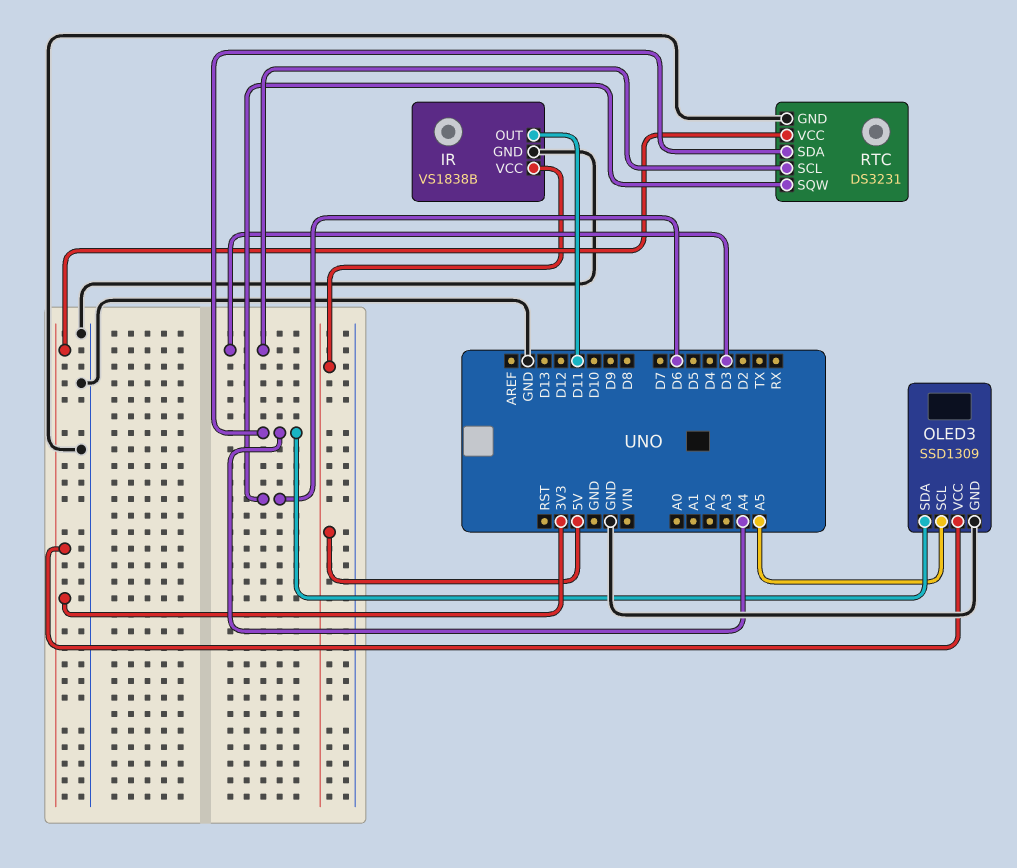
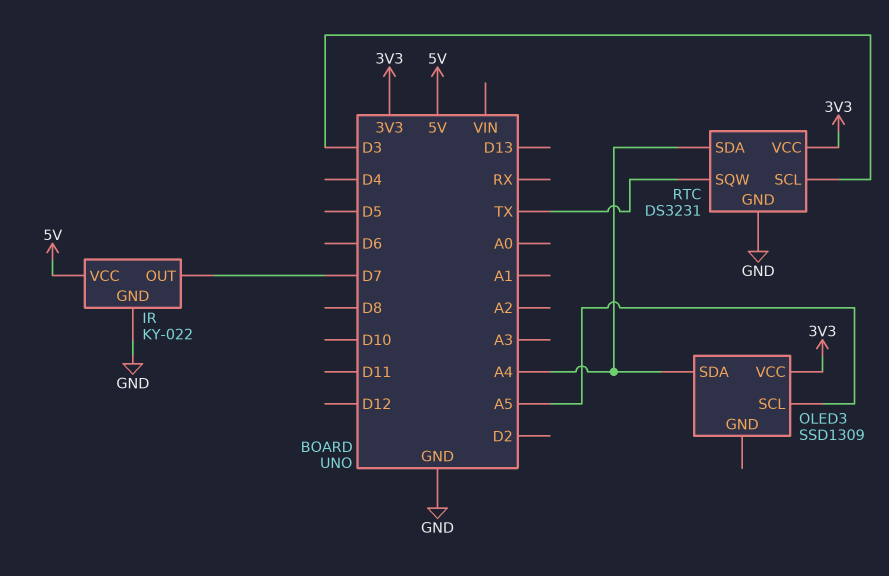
IR: VS1838B -> KY-022
IR pin OUT: D11 -> D7
OLED3 pin GND: GND -> none
RTC pin SQW: D6 -> TX

